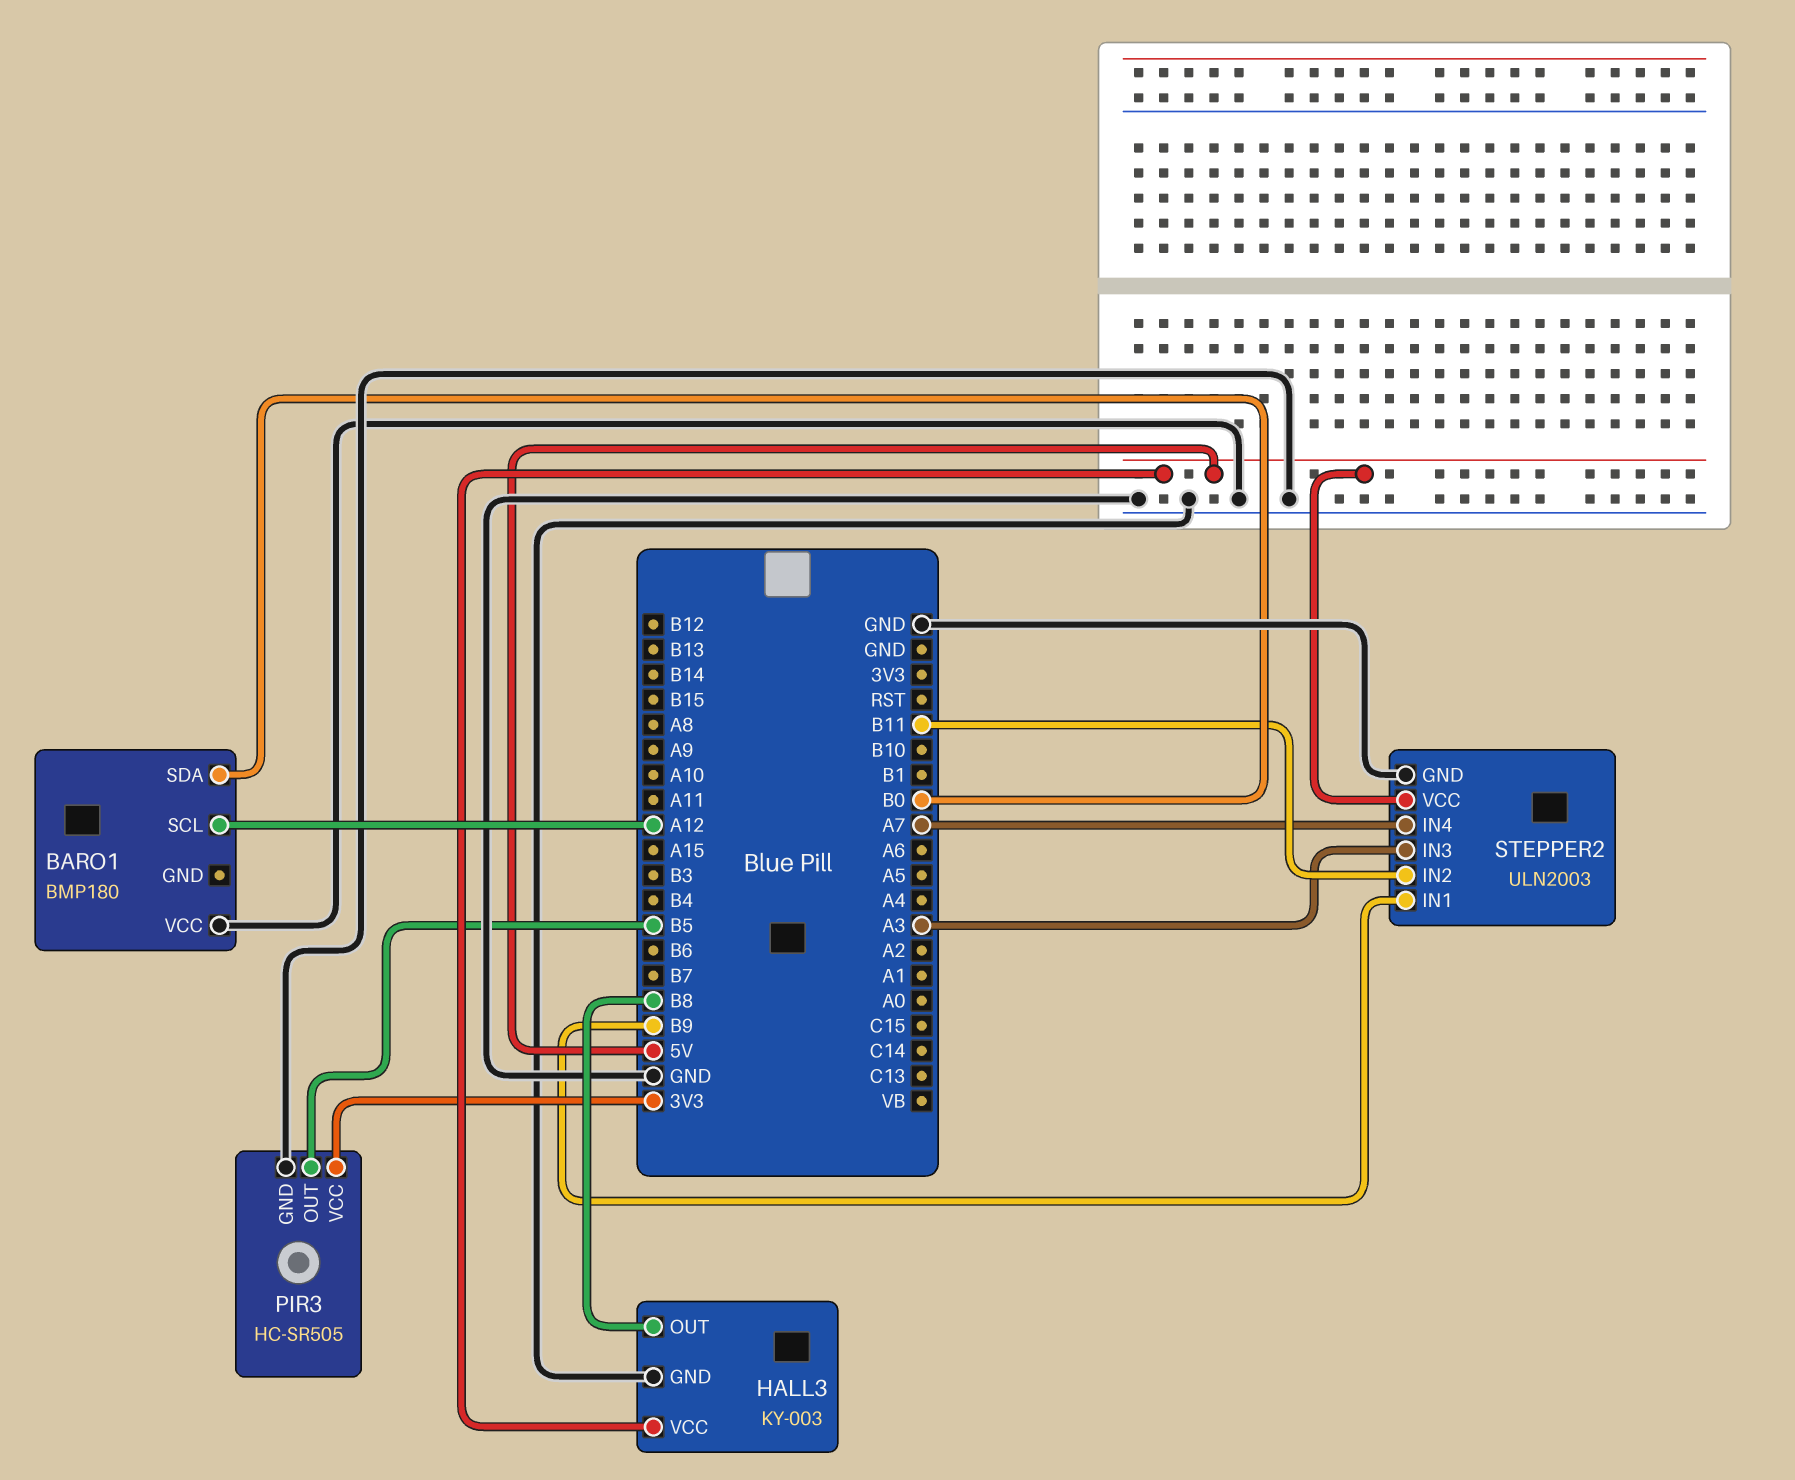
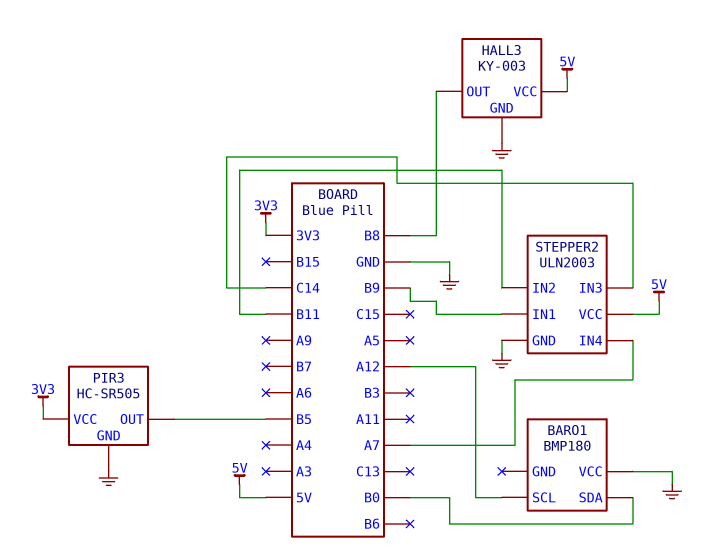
STEPPER2 pin IN3: A3 -> C14

